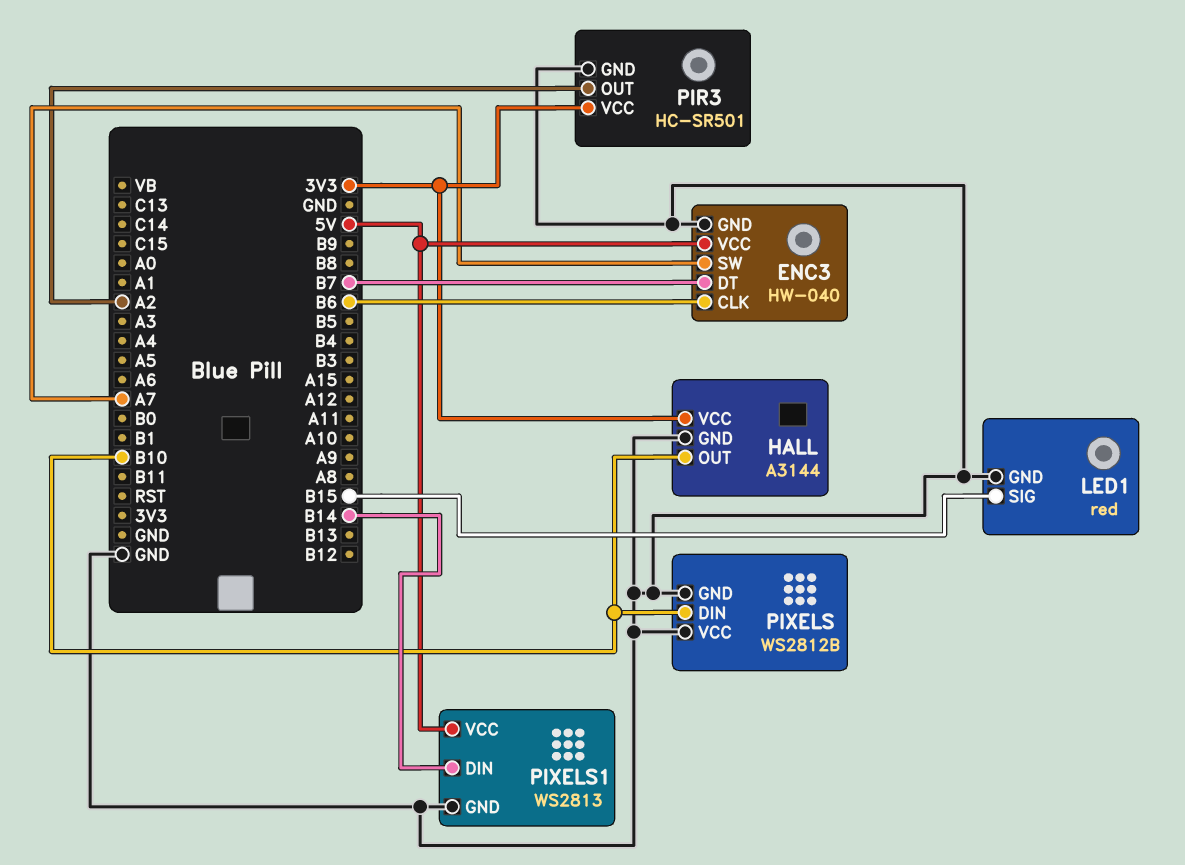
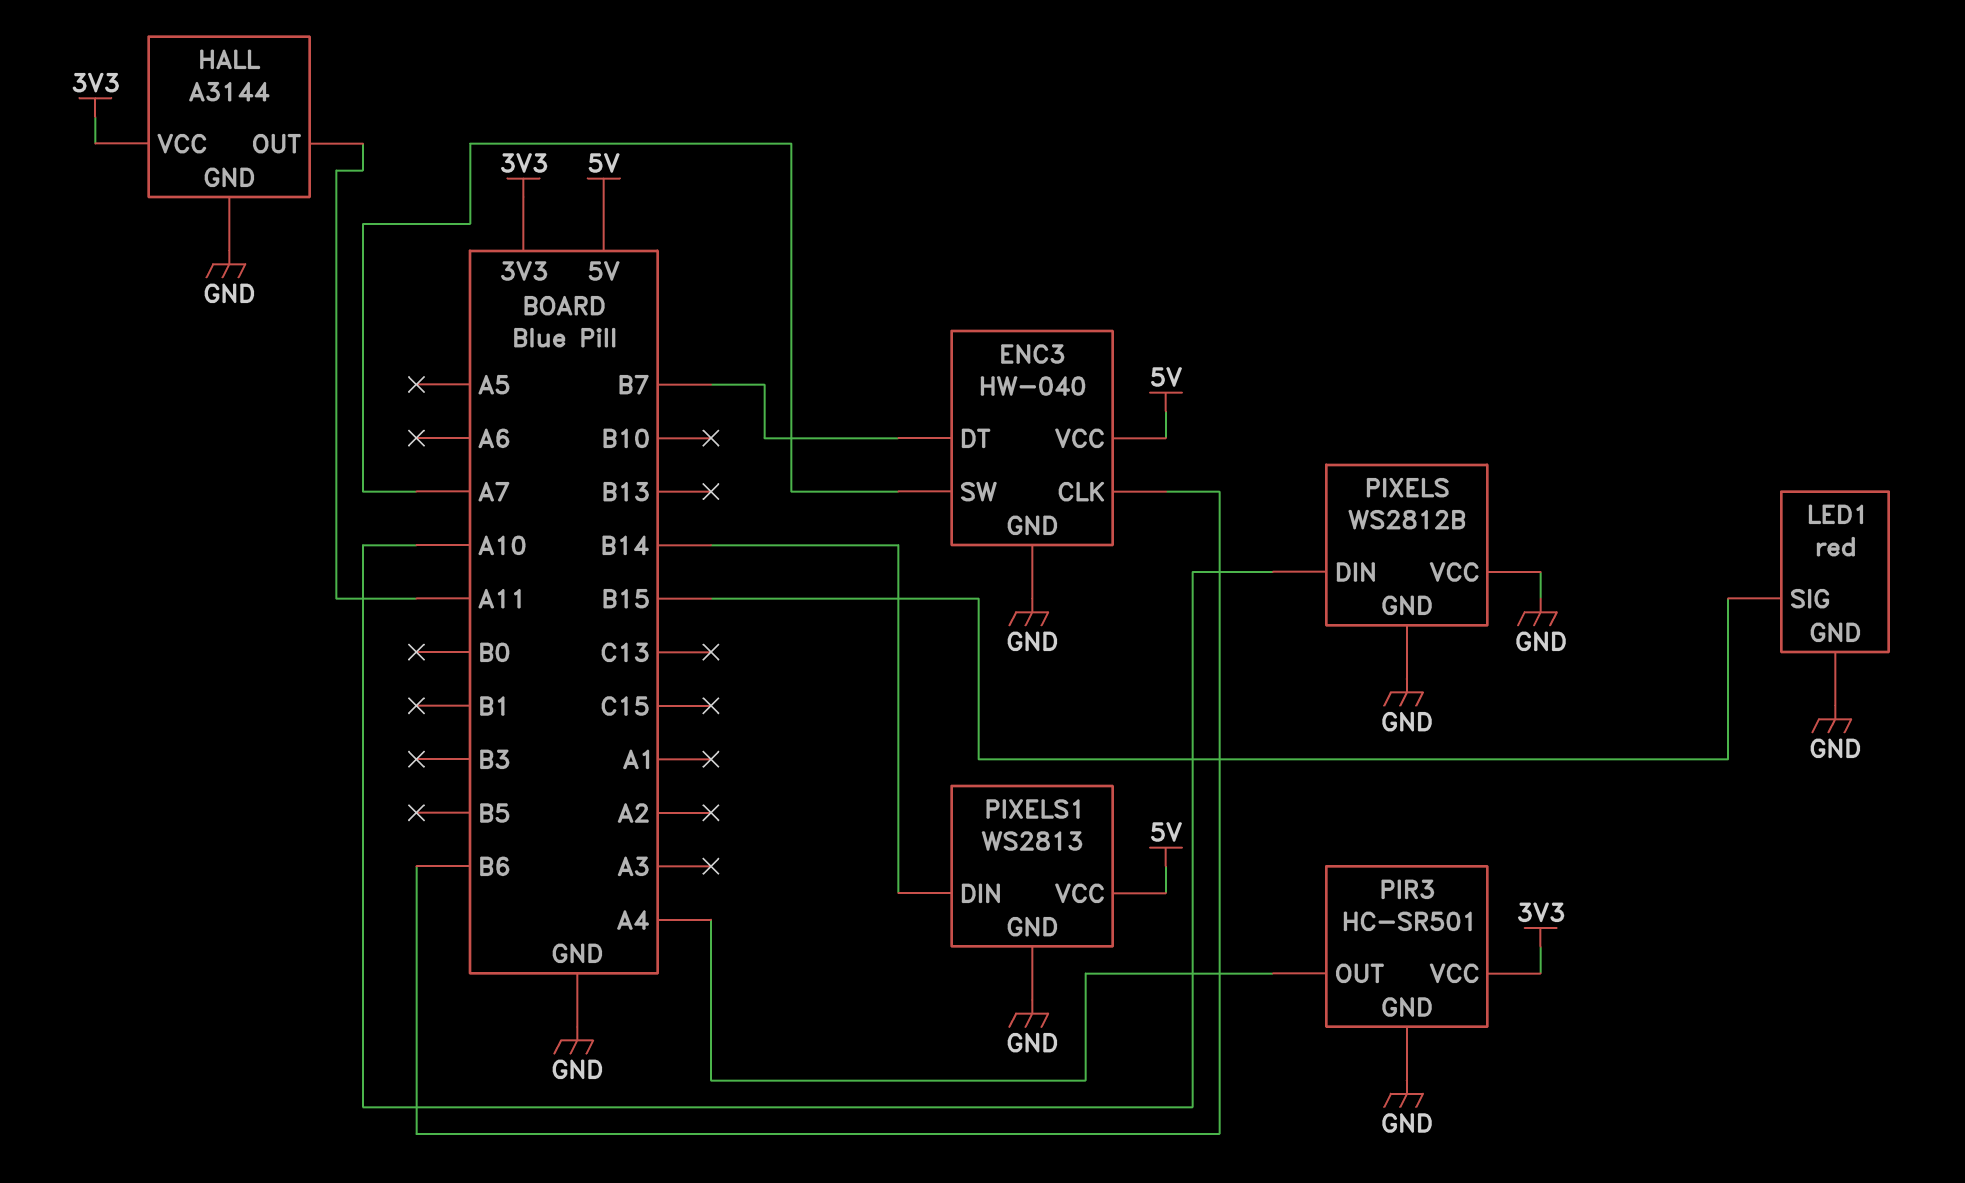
HALL pin OUT: B10 -> A11
PIR3 pin OUT: A2 -> A4
PIXELS pin DIN: B10 -> A10

